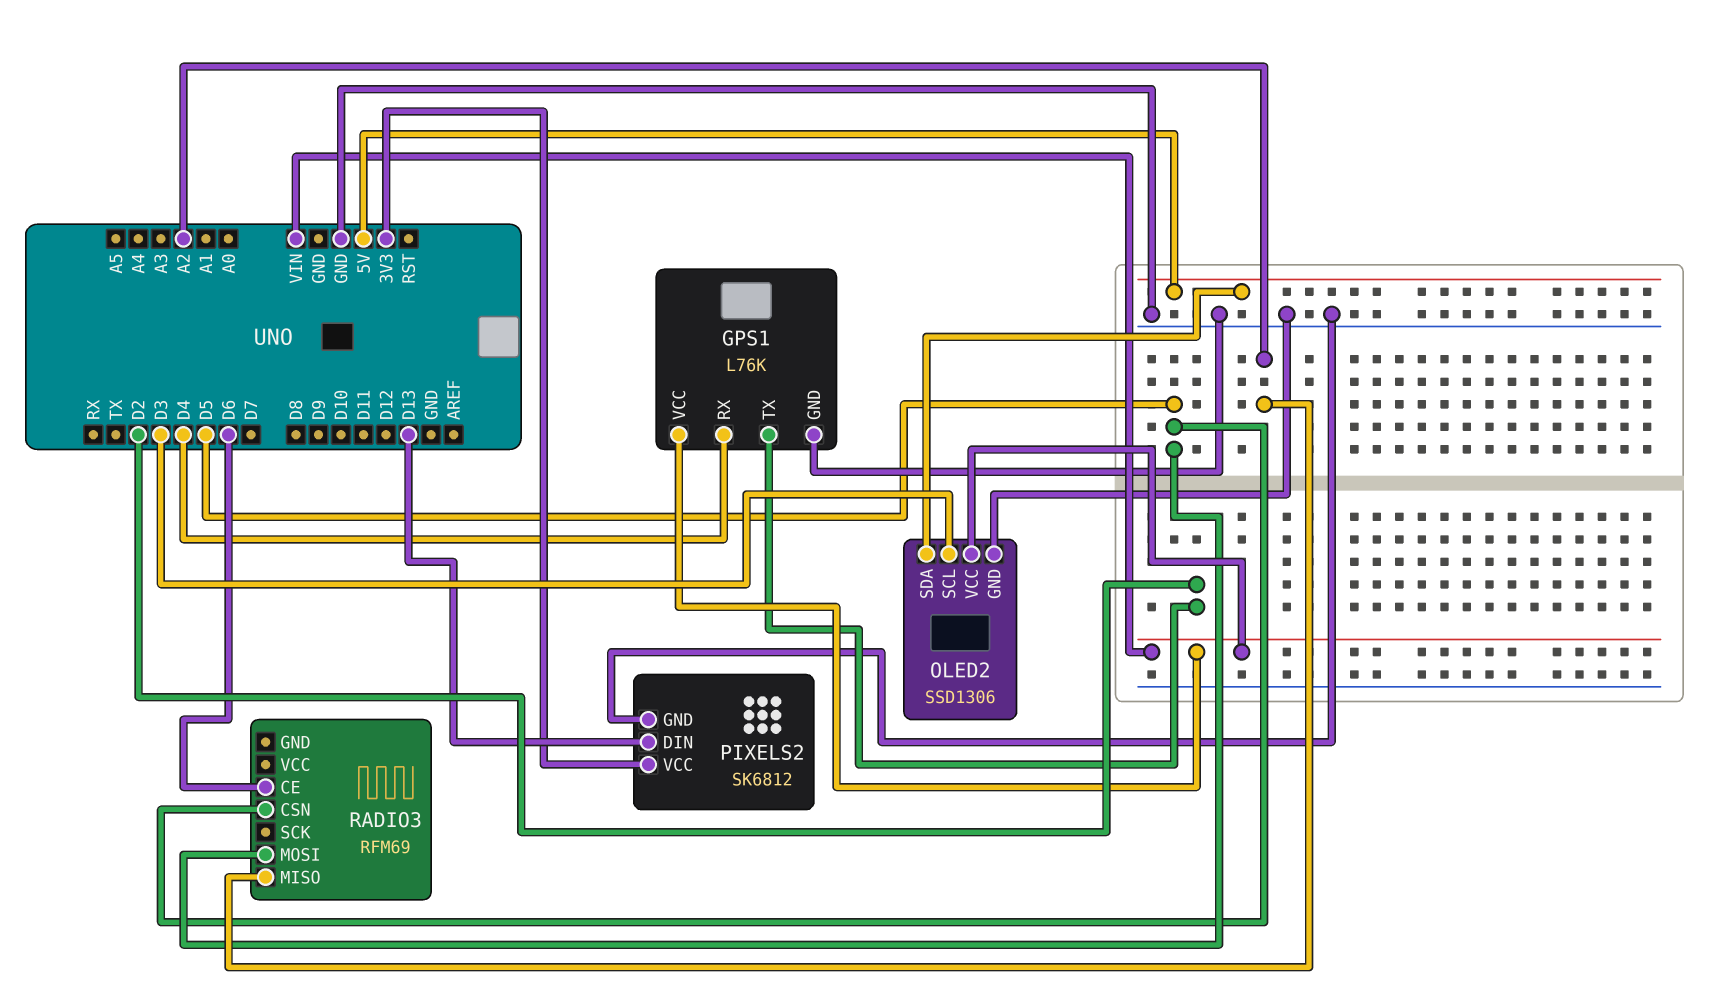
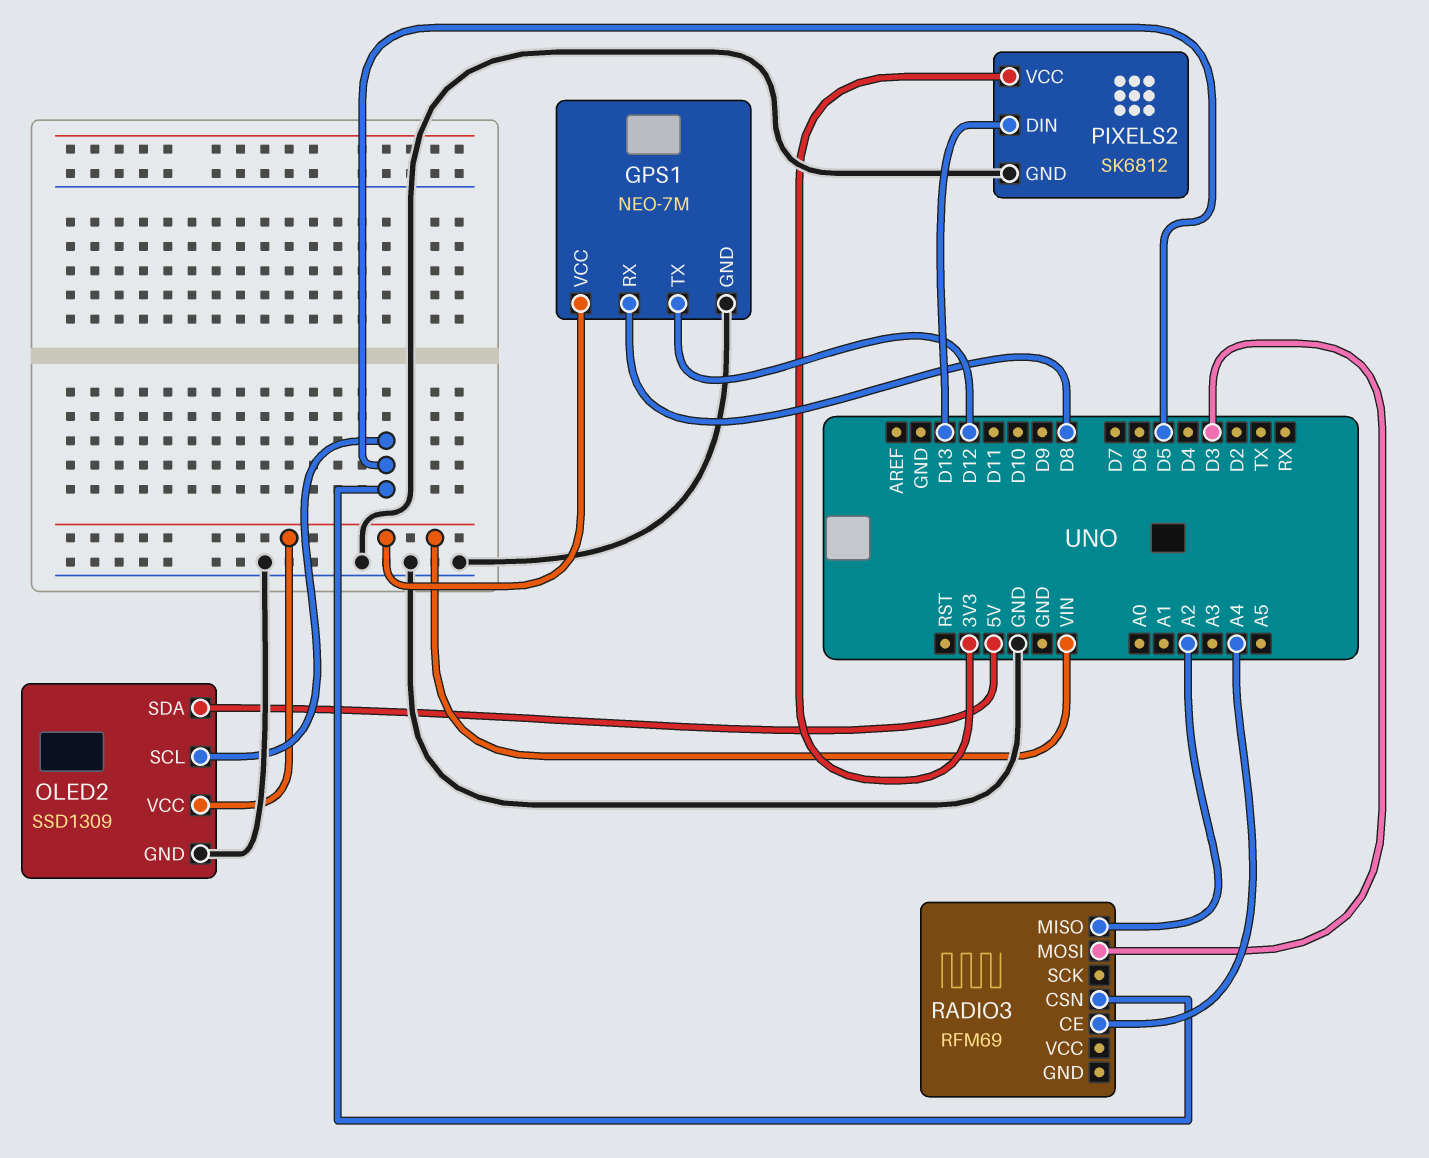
GPS1: L76K -> NEO-7M
GPS1 pin RX: D4 -> D8
GPS1 pin TX: D2 -> D12
OLED2: SSD1306 -> SSD1309
OLED2 pin SCL: D3 -> D5
RADIO3 pin CE: D6 -> A4
RADIO3 pin MOSI: D5 -> D3

